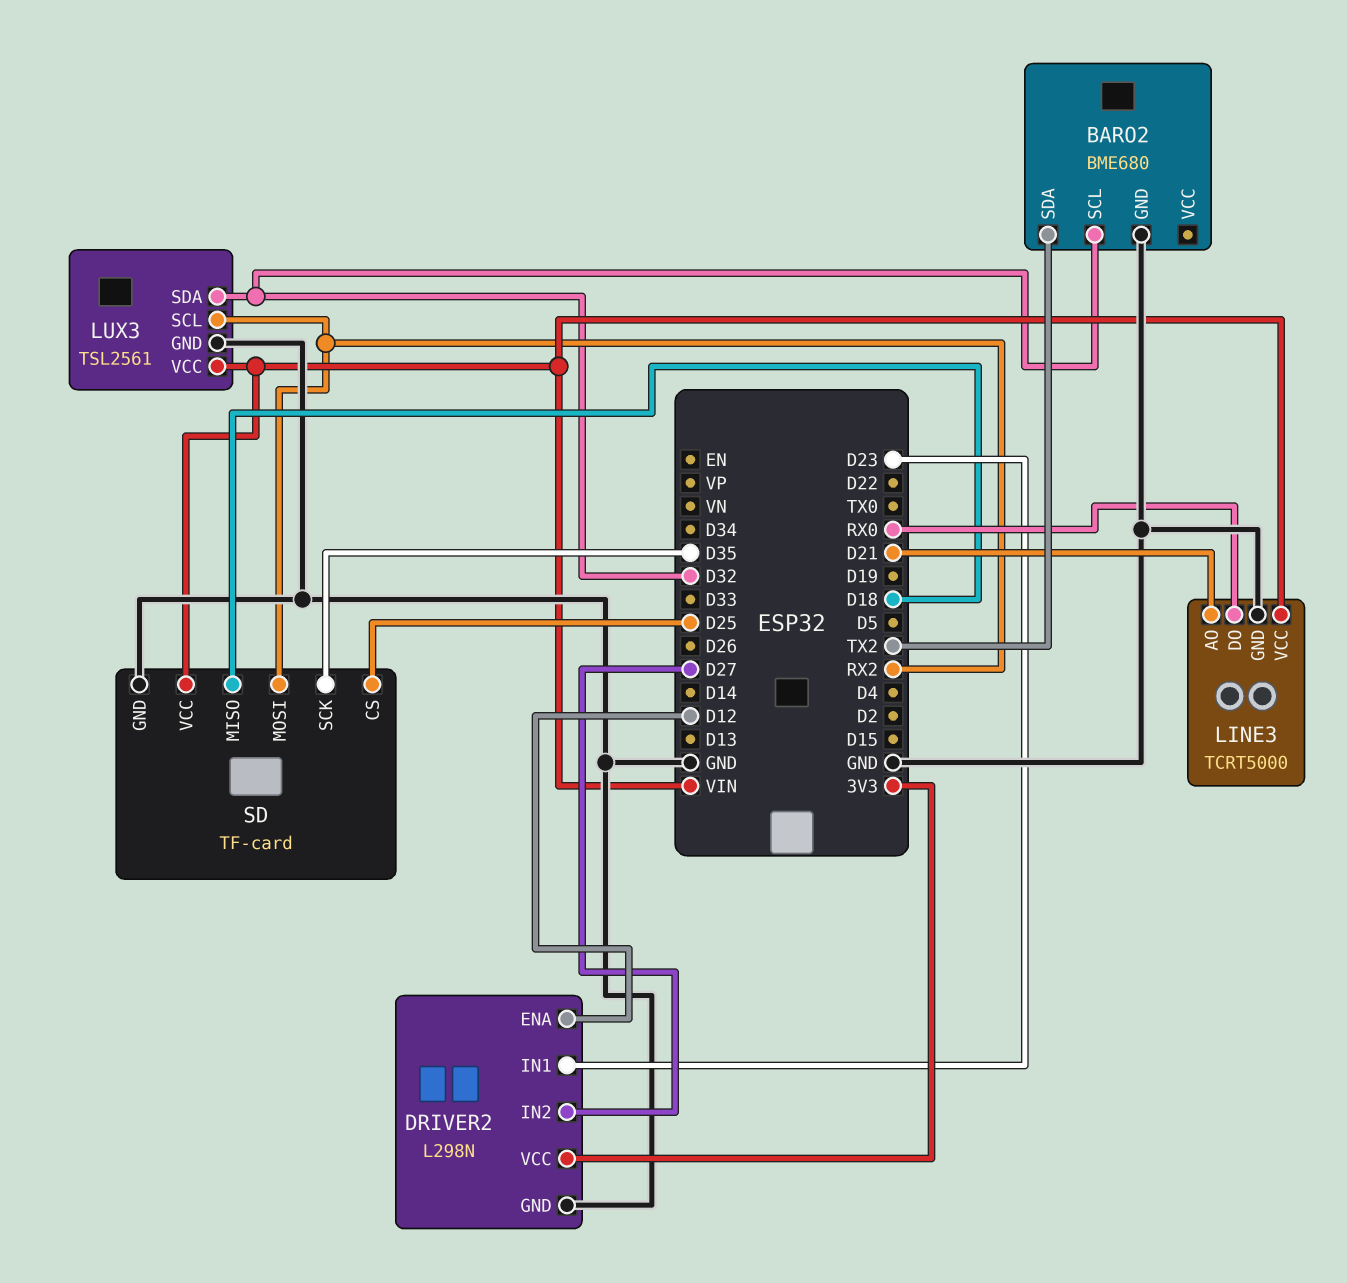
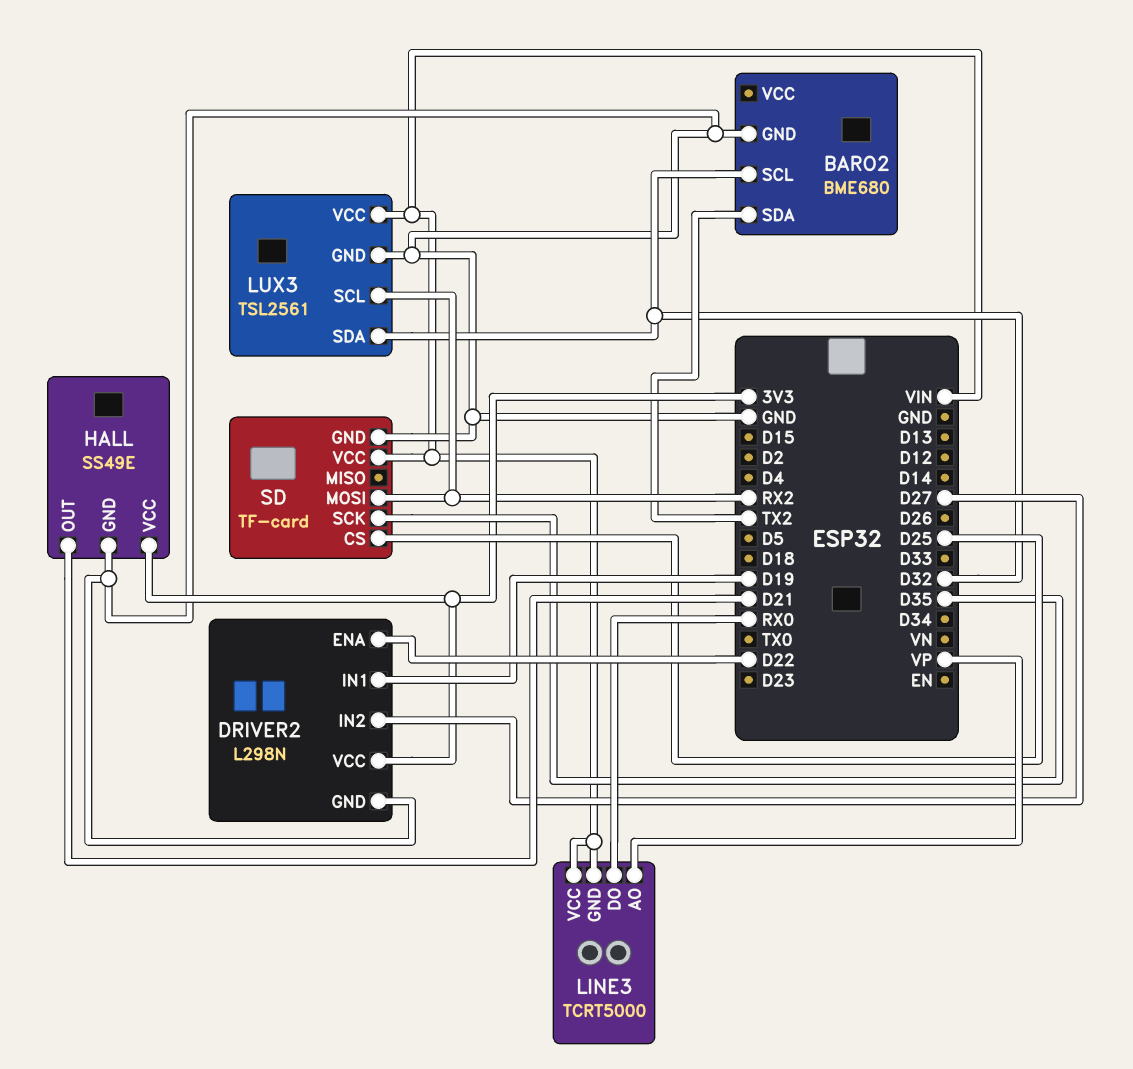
DRIVER2 pin ENA: D12 -> D22
DRIVER2 pin IN1: D23 -> D19
HALL: none -> SS49E
HALL pin GND: none -> GND
HALL pin OUT: none -> D21
HALL pin VCC: none -> 3V3
LINE3 pin AO: D21 -> VP
LINE3 pin GND: GND -> VIN
SD pin MISO: D18 -> none

